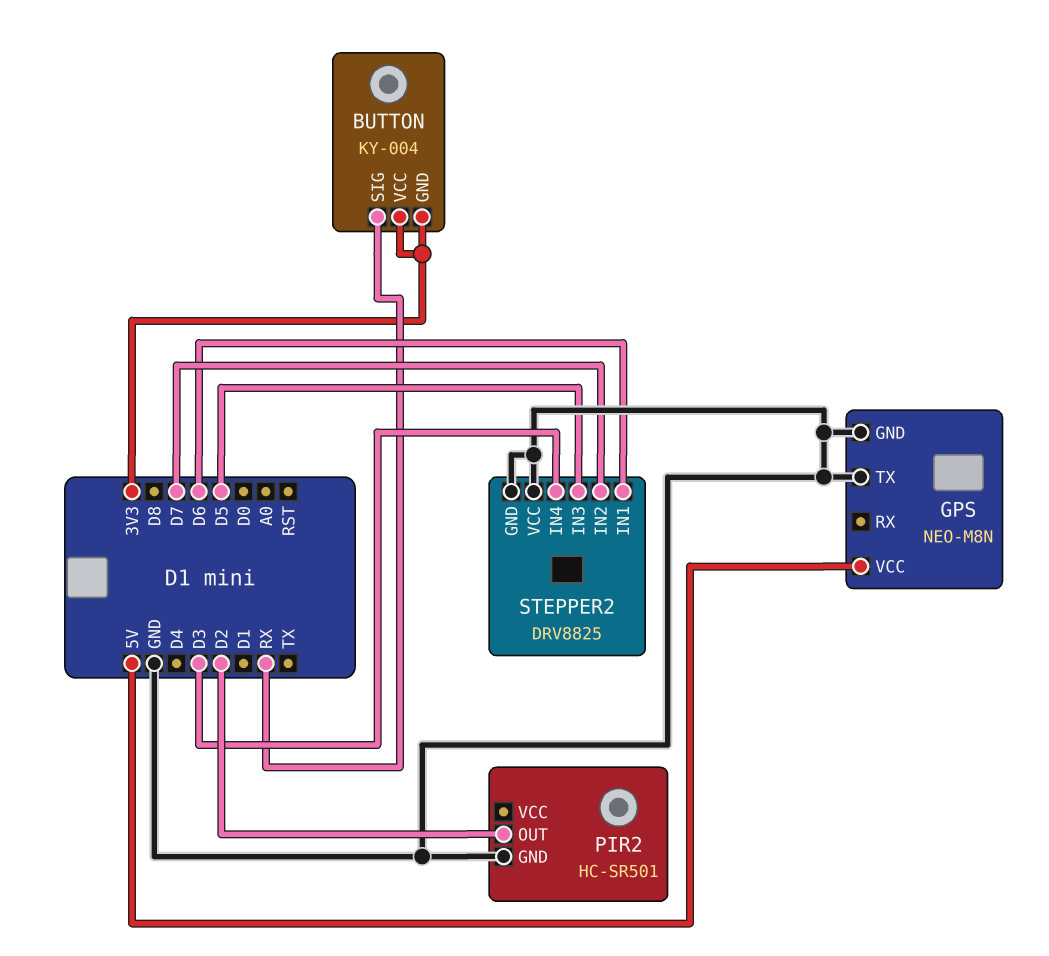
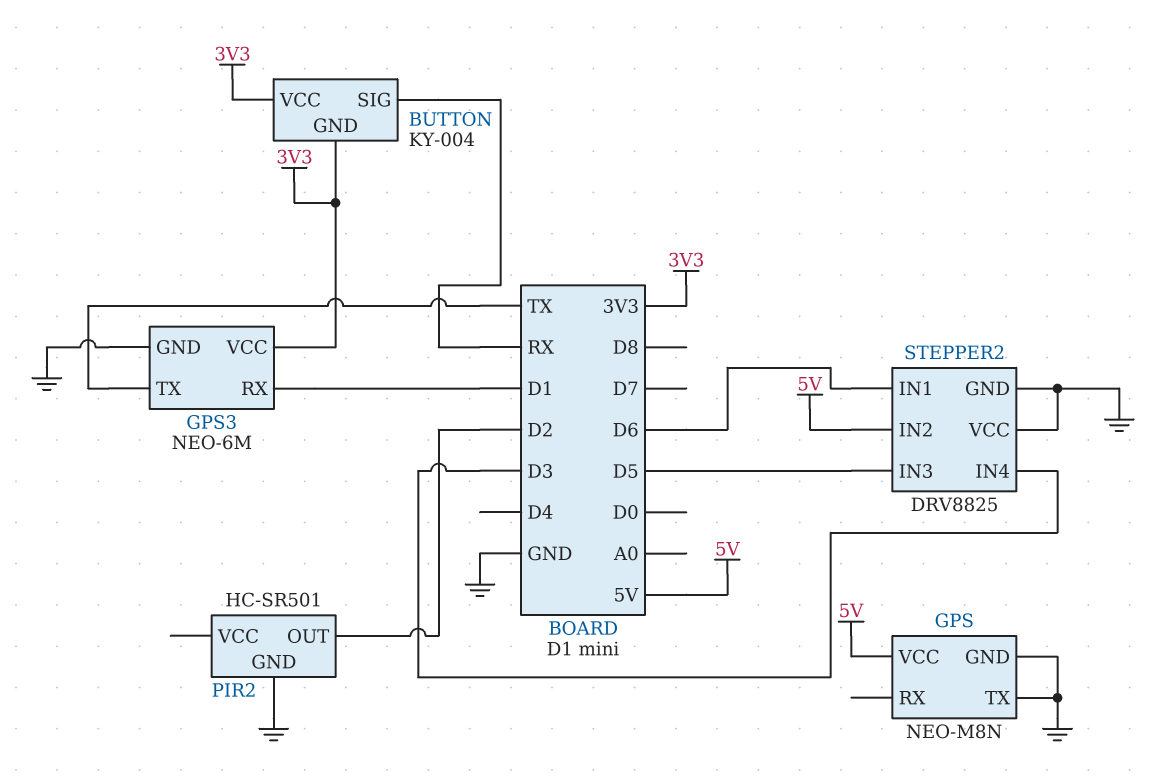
GPS3: none -> NEO-6M
GPS3 pin GND: none -> GND
GPS3 pin RX: none -> D1
GPS3 pin TX: none -> TX
GPS3 pin VCC: none -> 3V3
STEPPER2 pin IN2: D7 -> 5V

